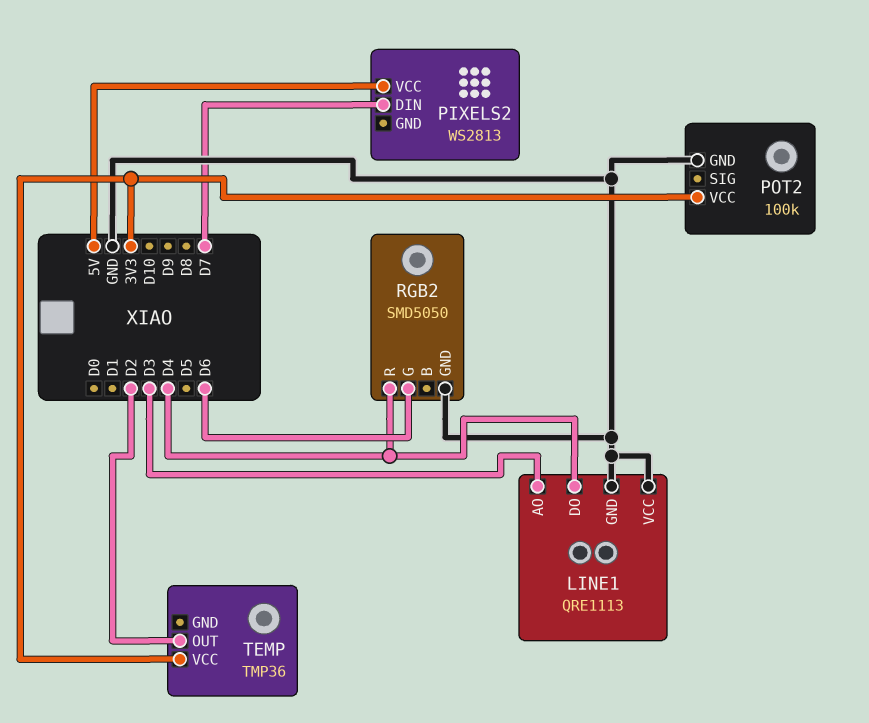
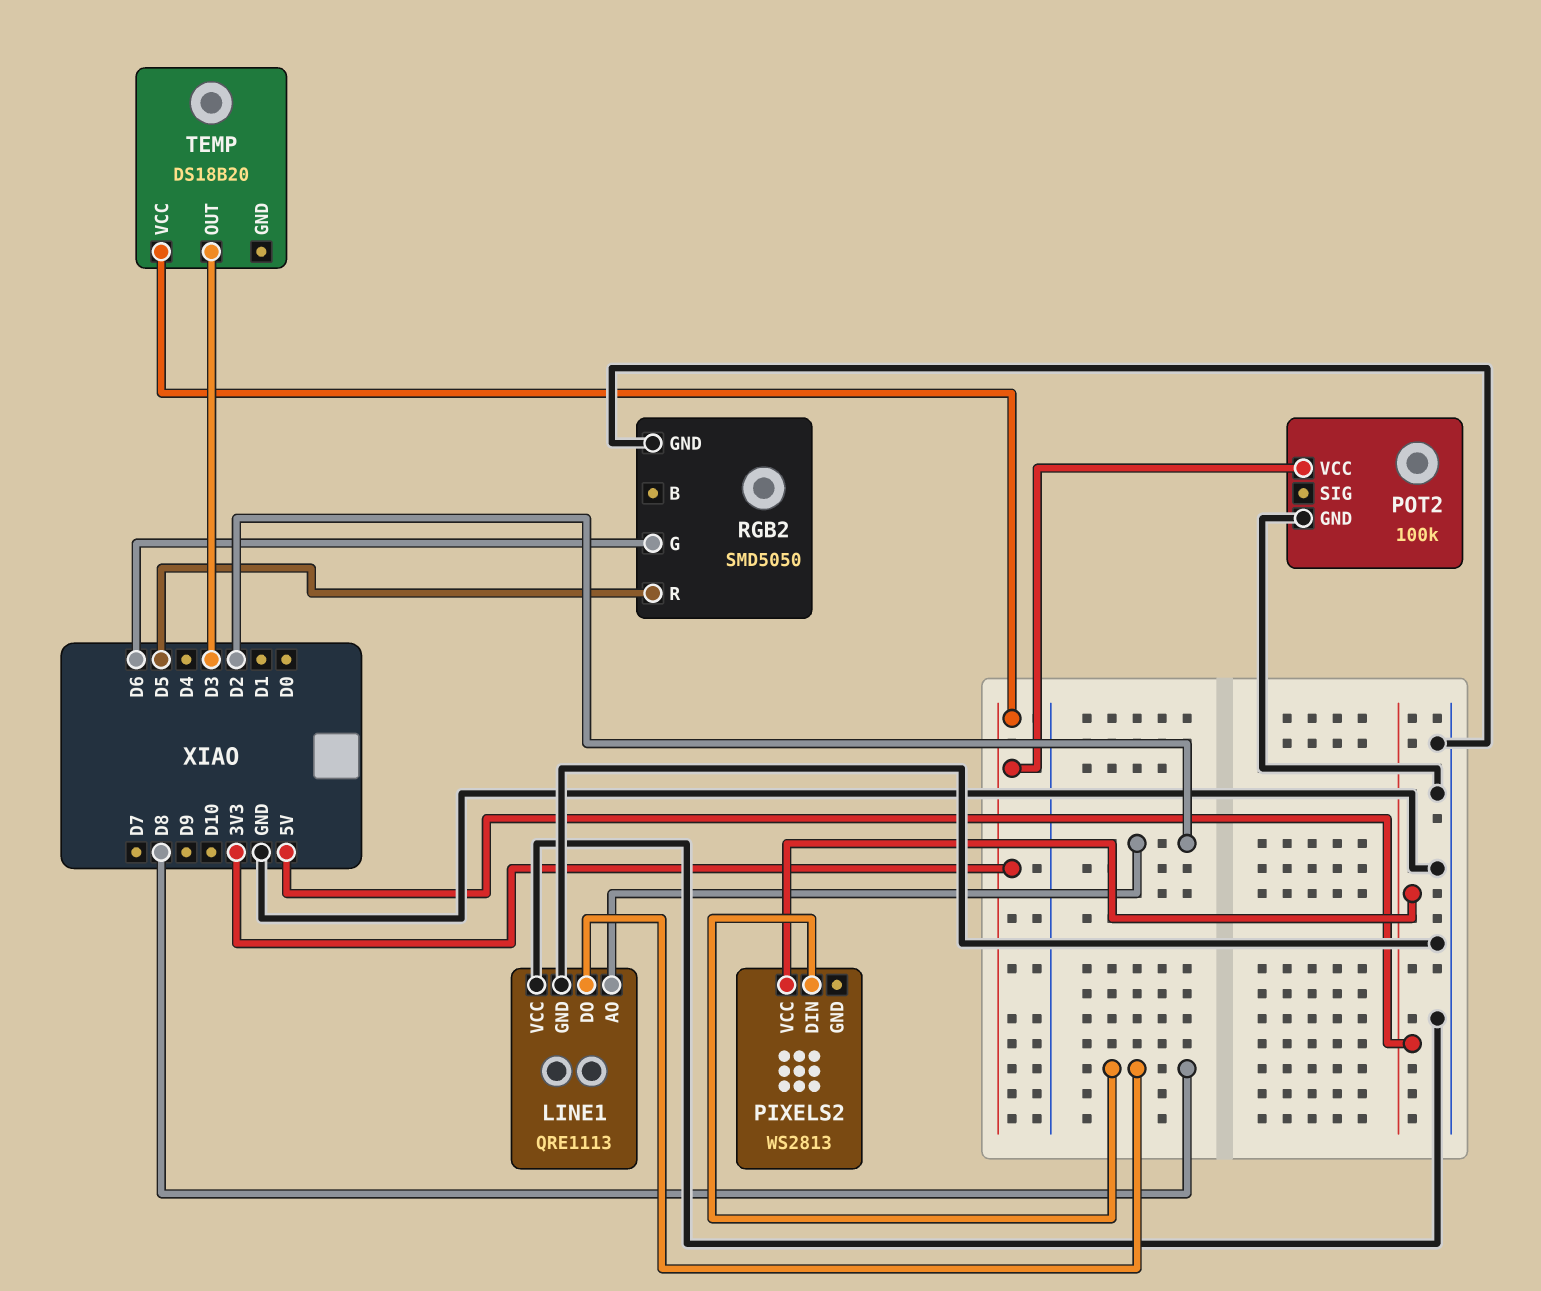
LINE1 pin AO: D3 -> D2
LINE1 pin DO: D4 -> D8
PIXELS2 pin DIN: D7 -> D8
RGB2 pin R: D4 -> D5
TEMP: TMP36 -> DS18B20
TEMP pin OUT: D2 -> D3

